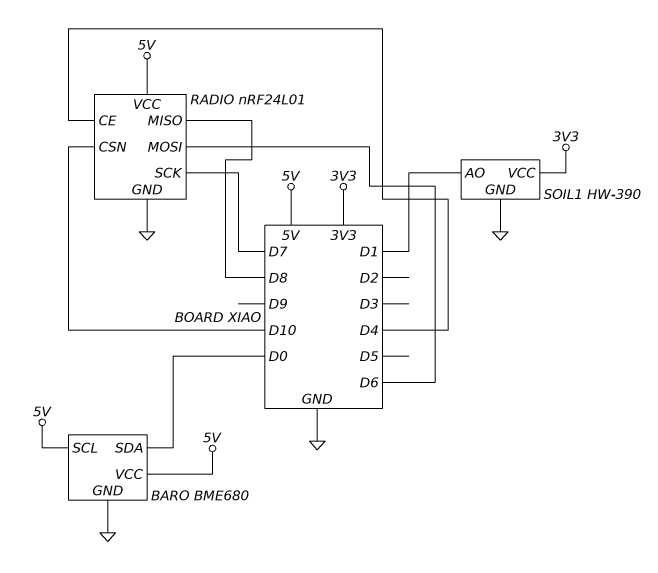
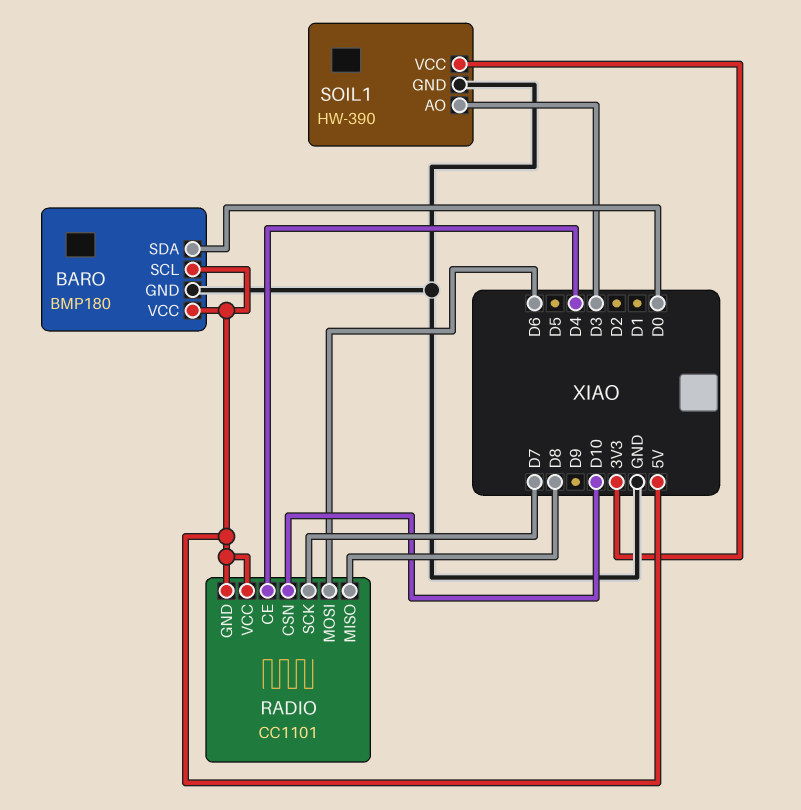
BARO: BME680 -> BMP180
RADIO: nRF24L01 -> CC1101
RADIO pin GND: GND -> 5V
SOIL1 pin AO: D1 -> D3

